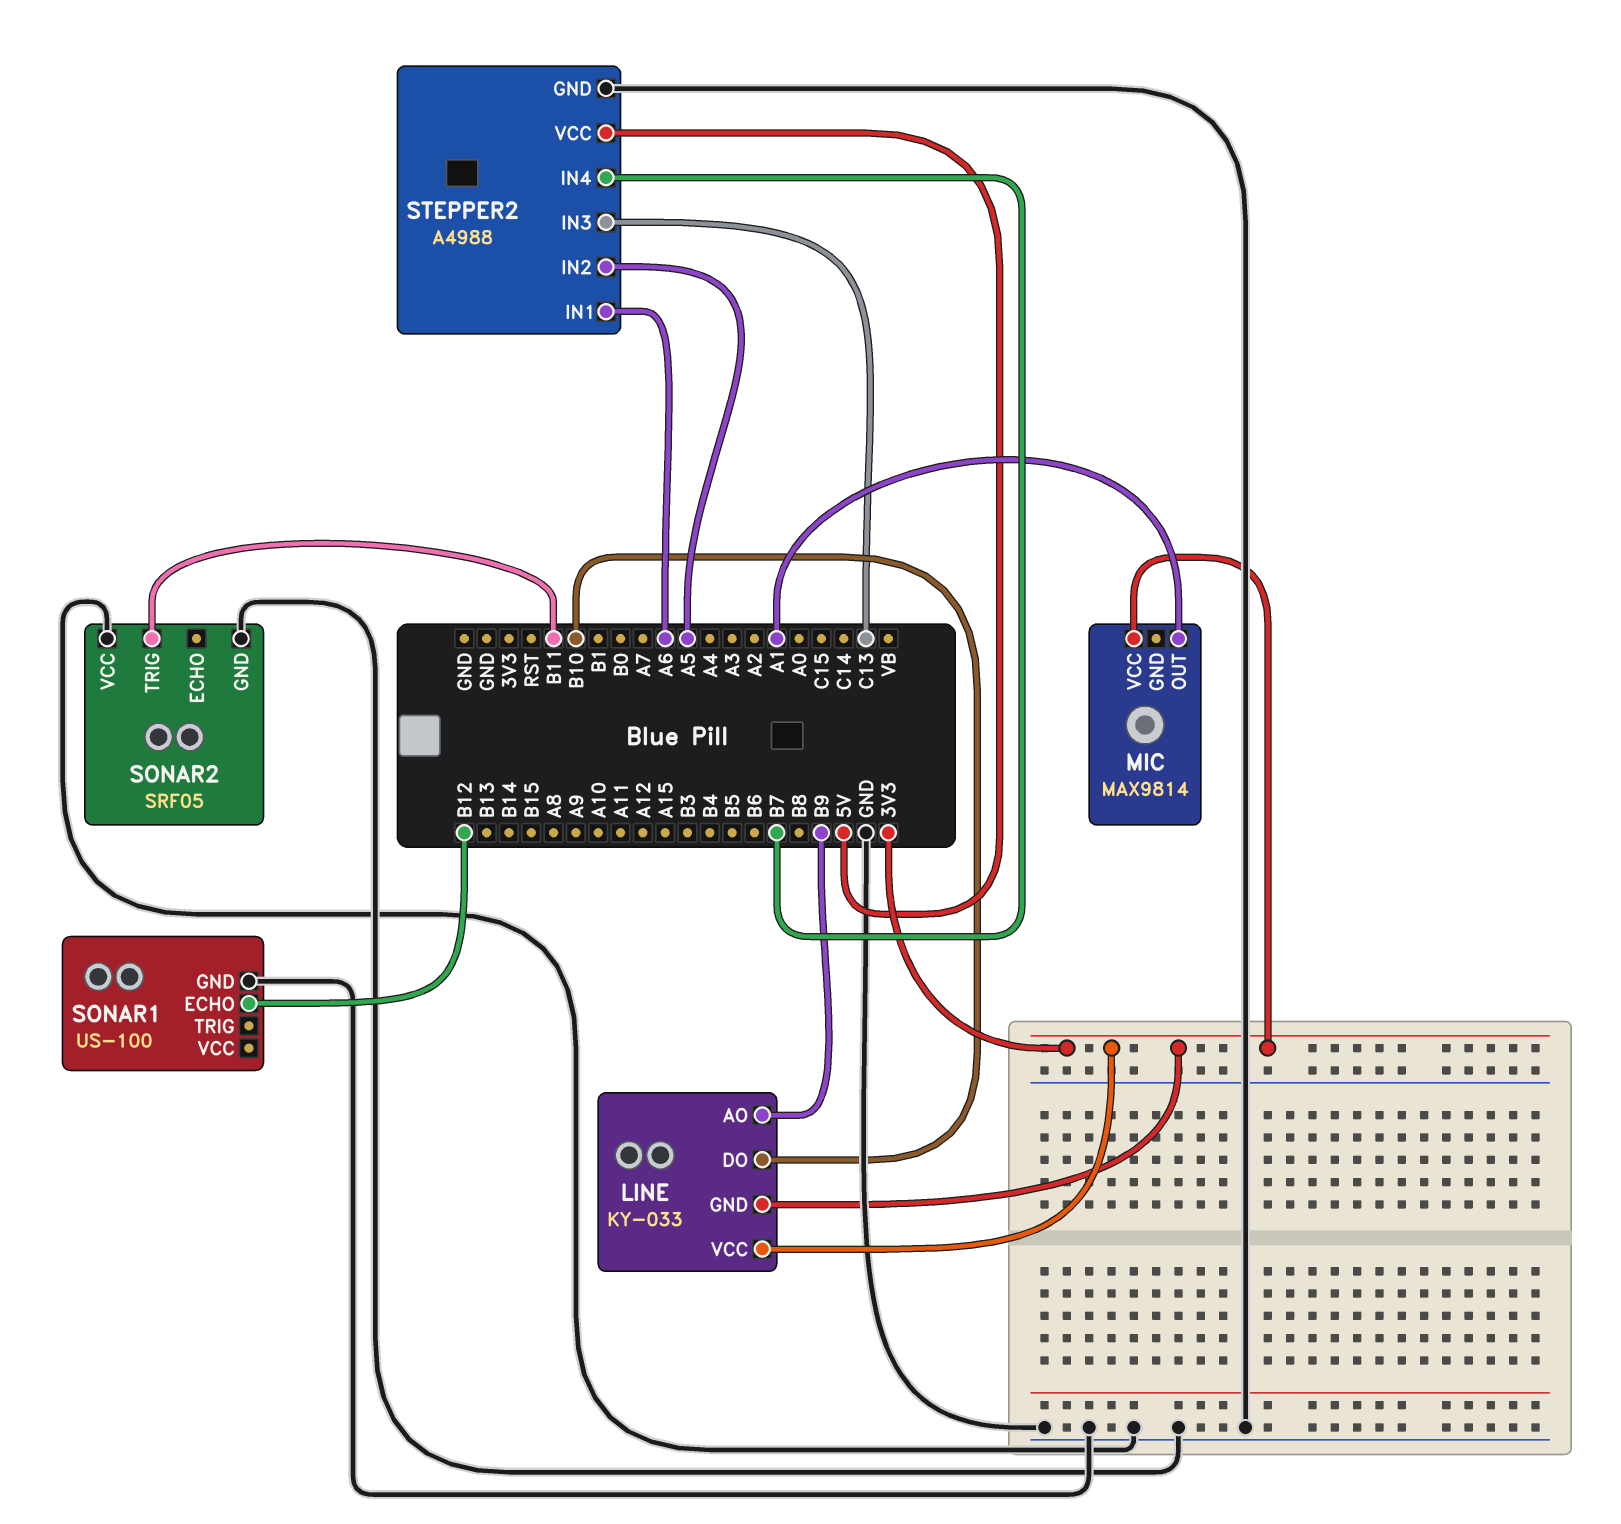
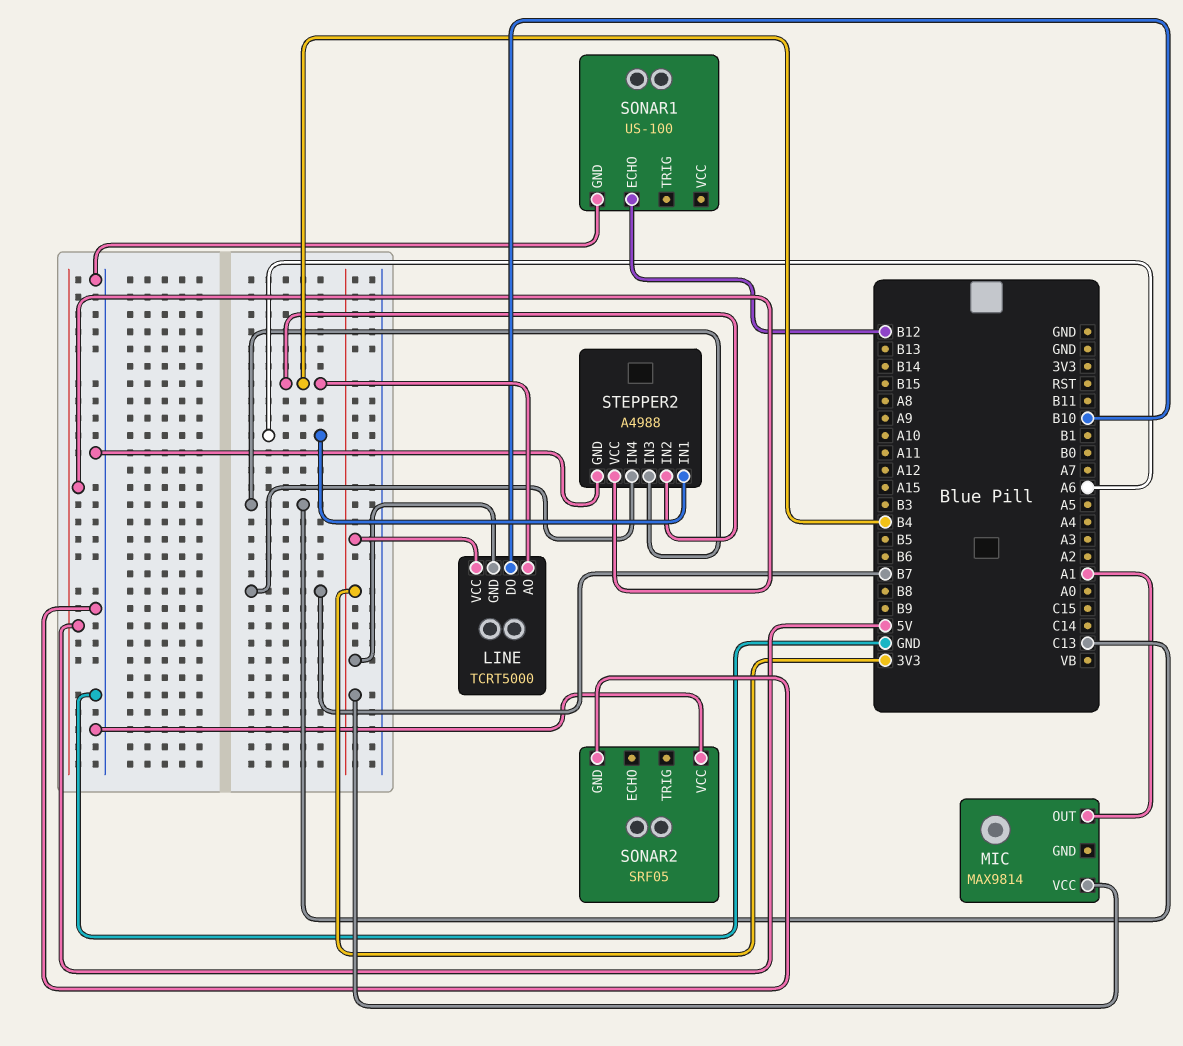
LINE: KY-033 -> TCRT5000
LINE pin AO: B9 -> B4
SONAR2 pin TRIG: B11 -> none
STEPPER2 pin IN2: A5 -> B4

